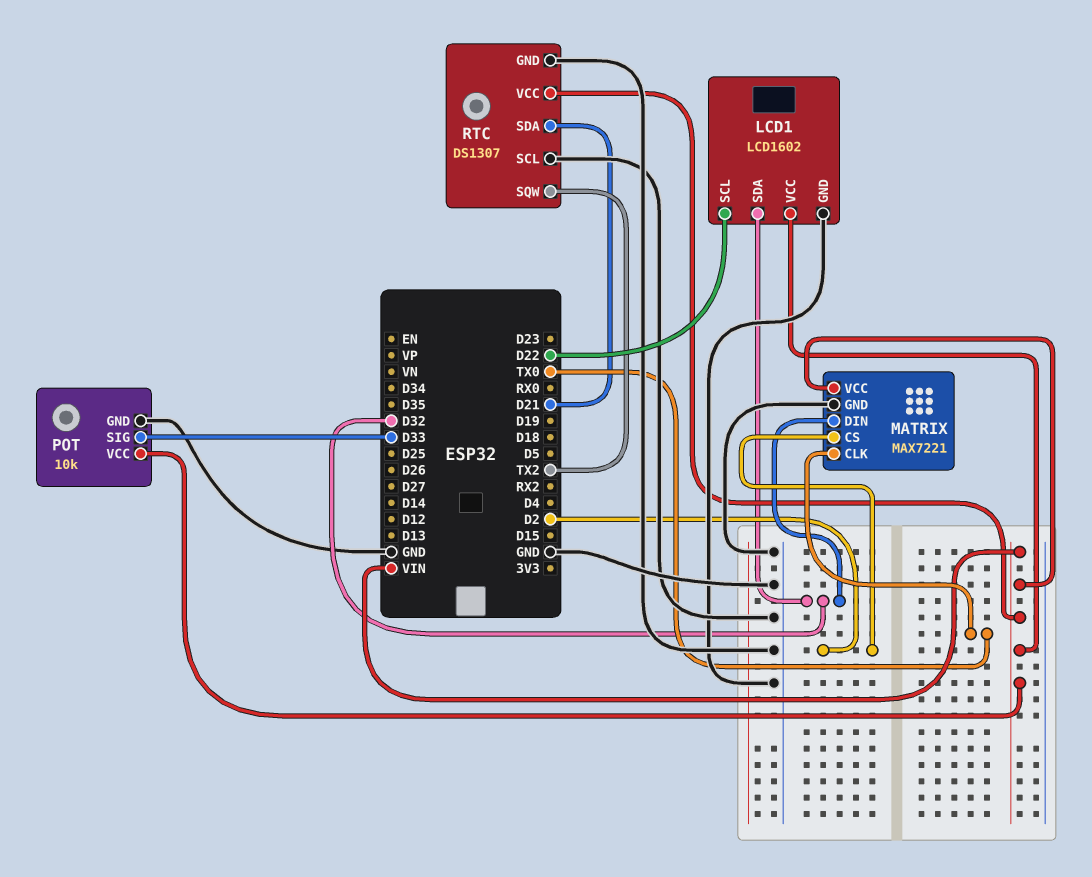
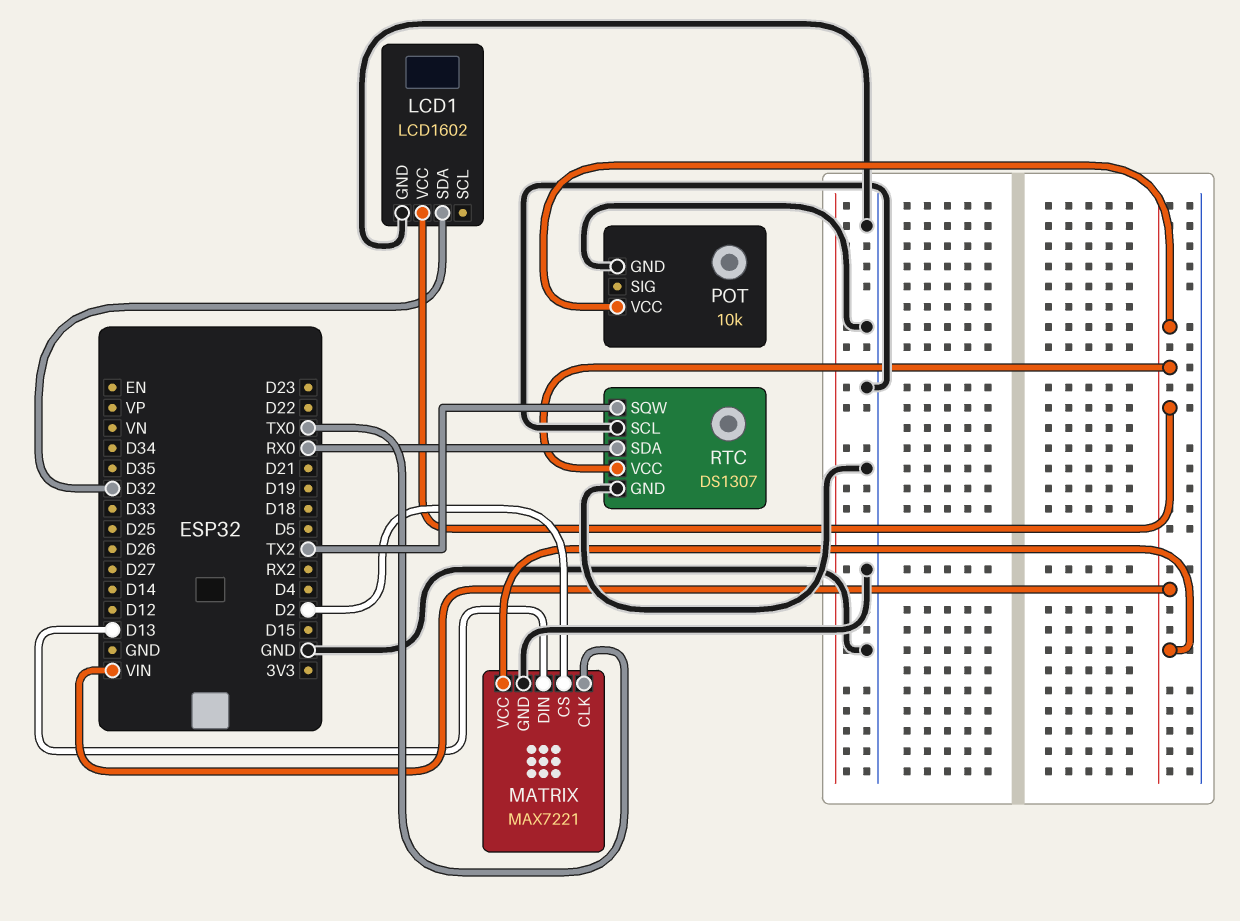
LCD1 pin SCL: D22 -> none
MATRIX pin DIN: D32 -> D13
POT pin SIG: D33 -> none
RTC pin SDA: D21 -> RX0

